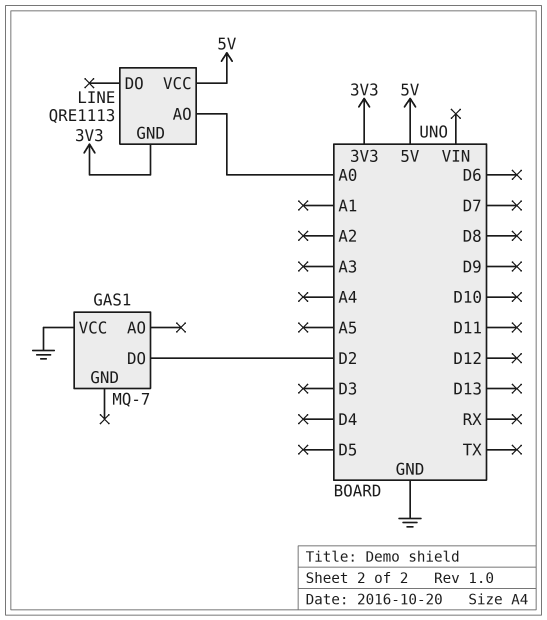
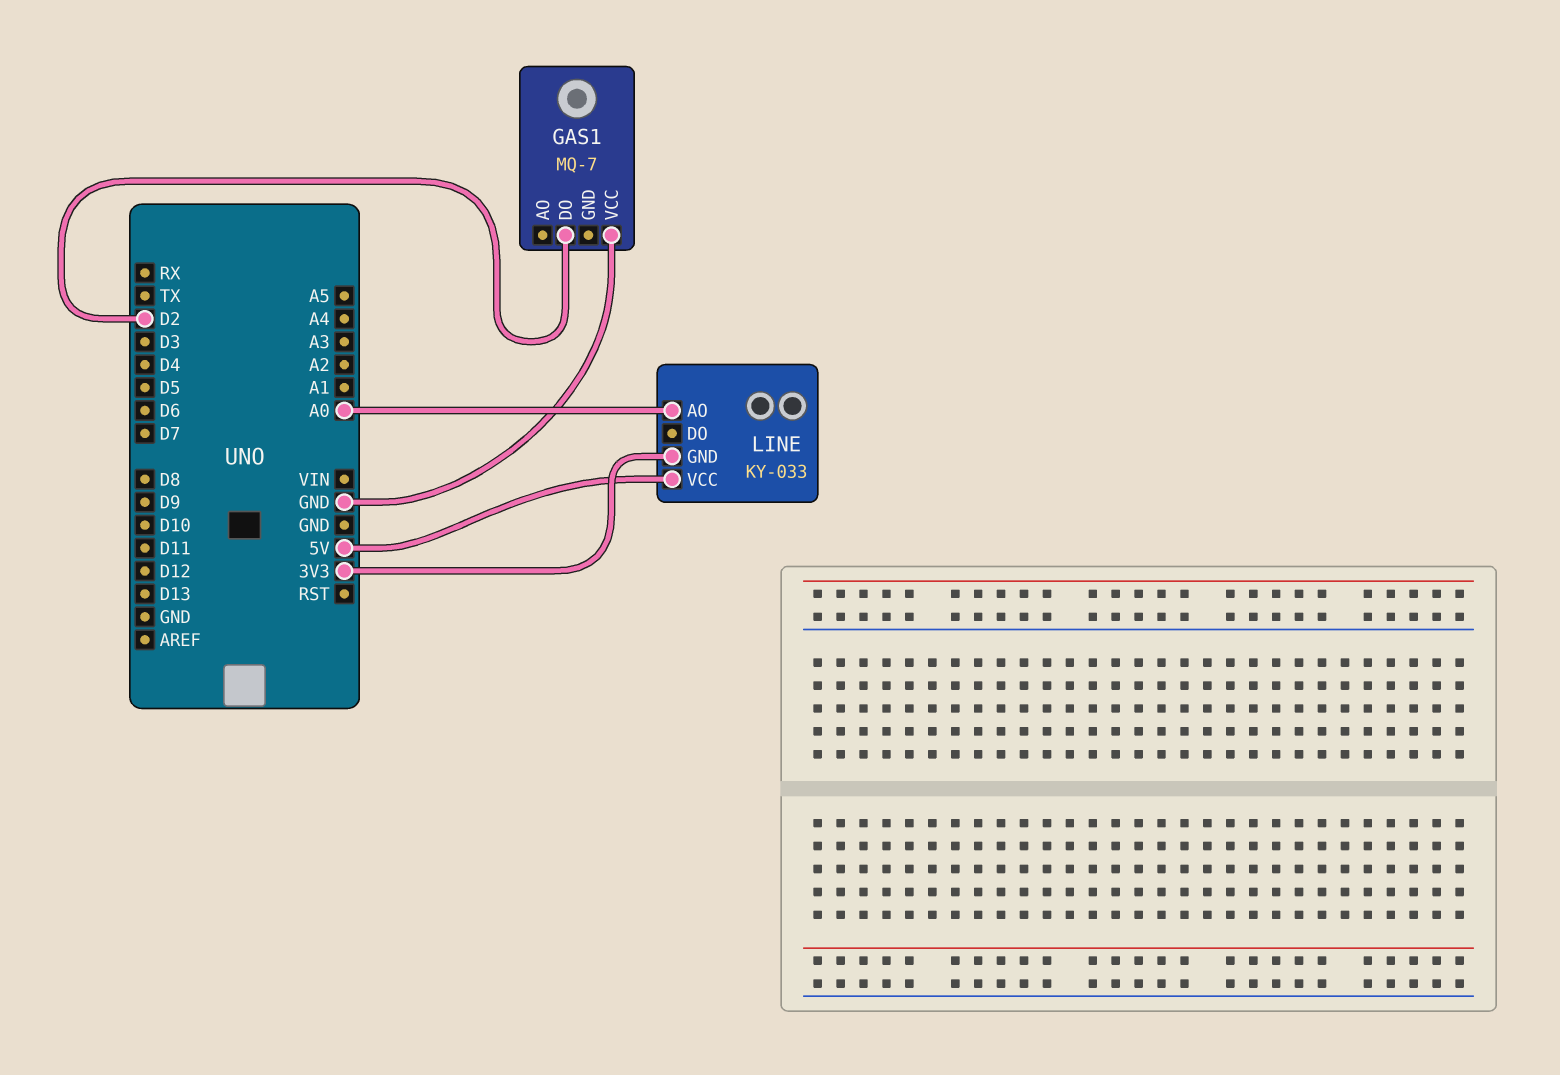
LINE: QRE1113 -> KY-033

